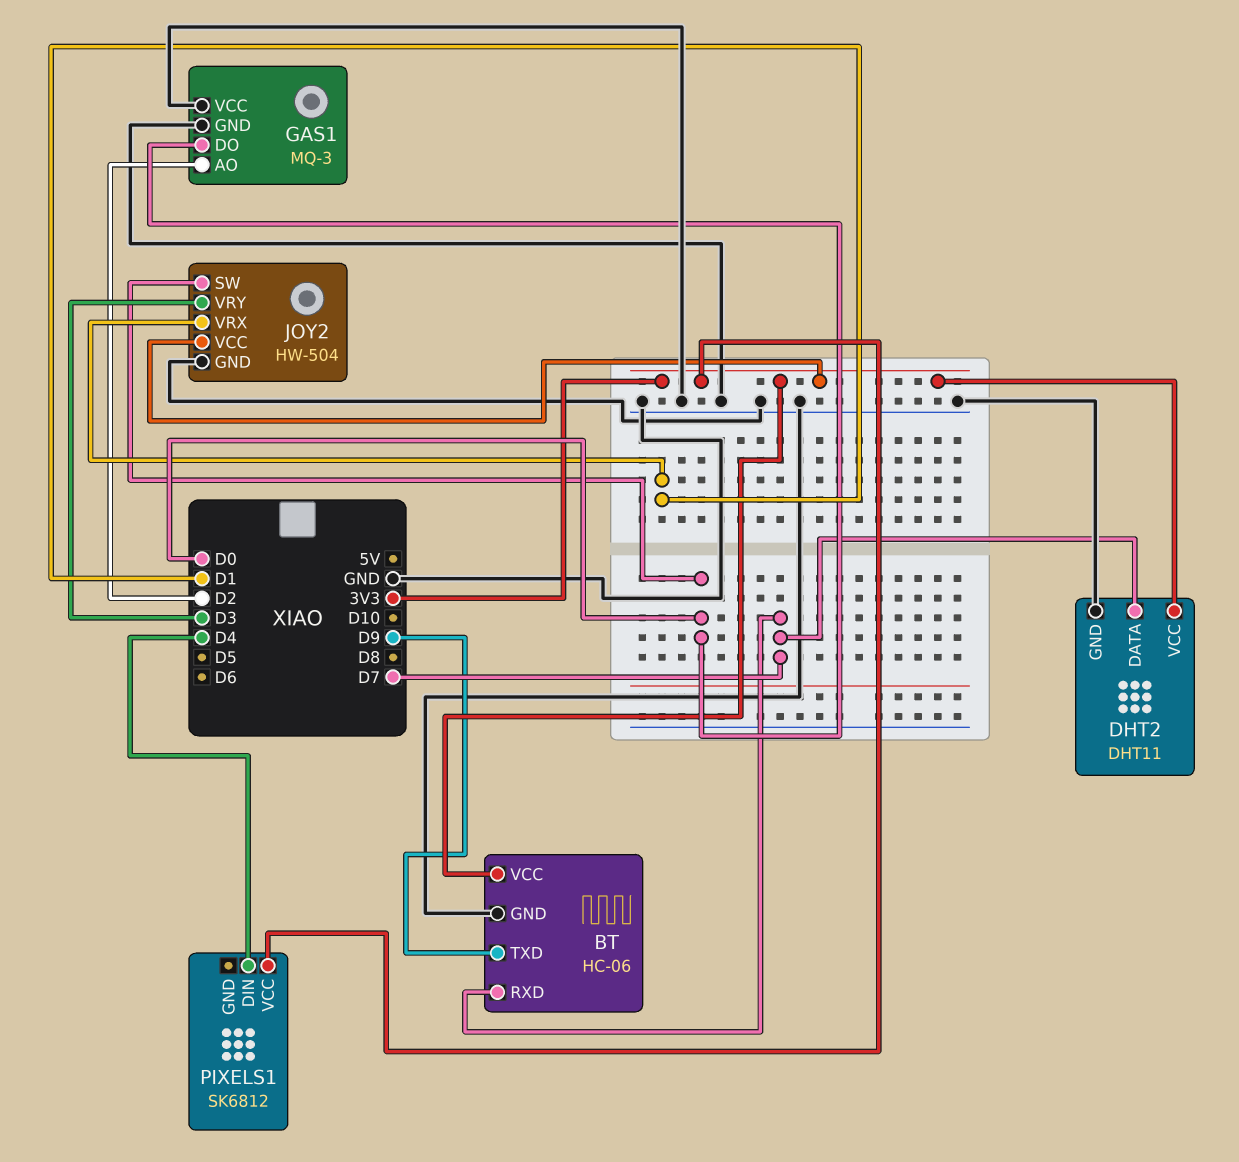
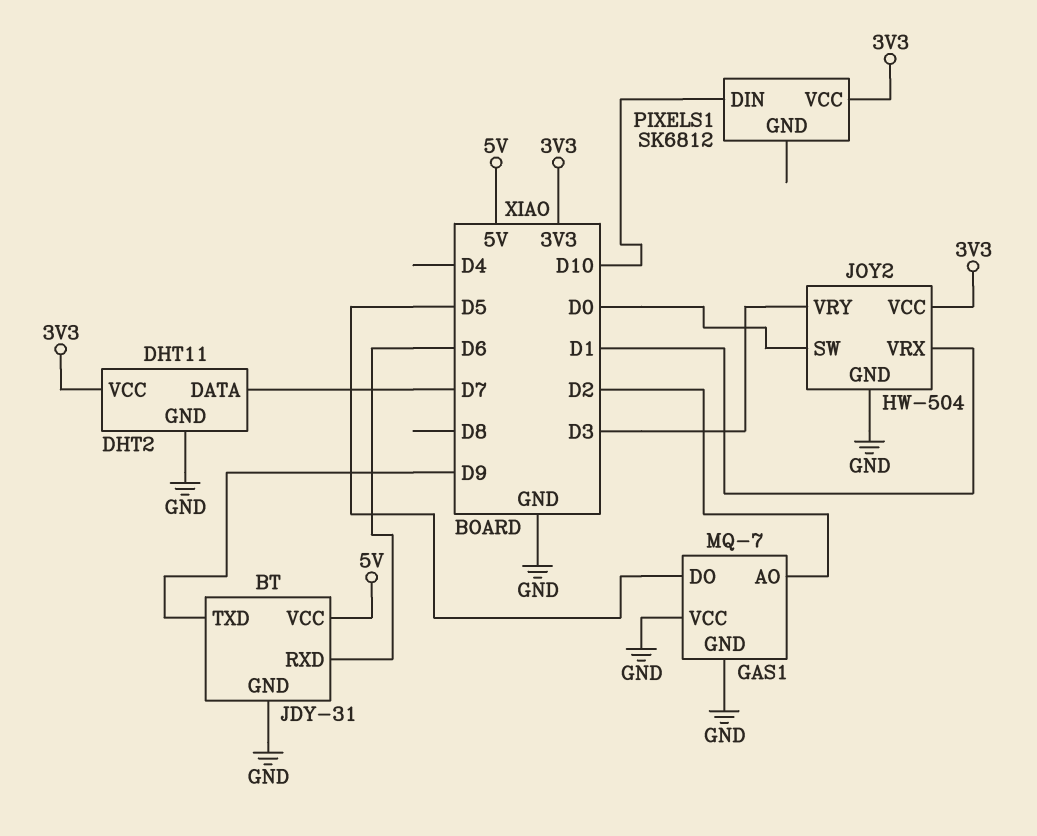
BT: HC-06 -> JDY-31
BT pin RXD: D7 -> D6
BT pin VCC: 3V3 -> 5V
GAS1: MQ-3 -> MQ-7
GAS1 pin DO: D0 -> D5
PIXELS1 pin DIN: D4 -> D10

